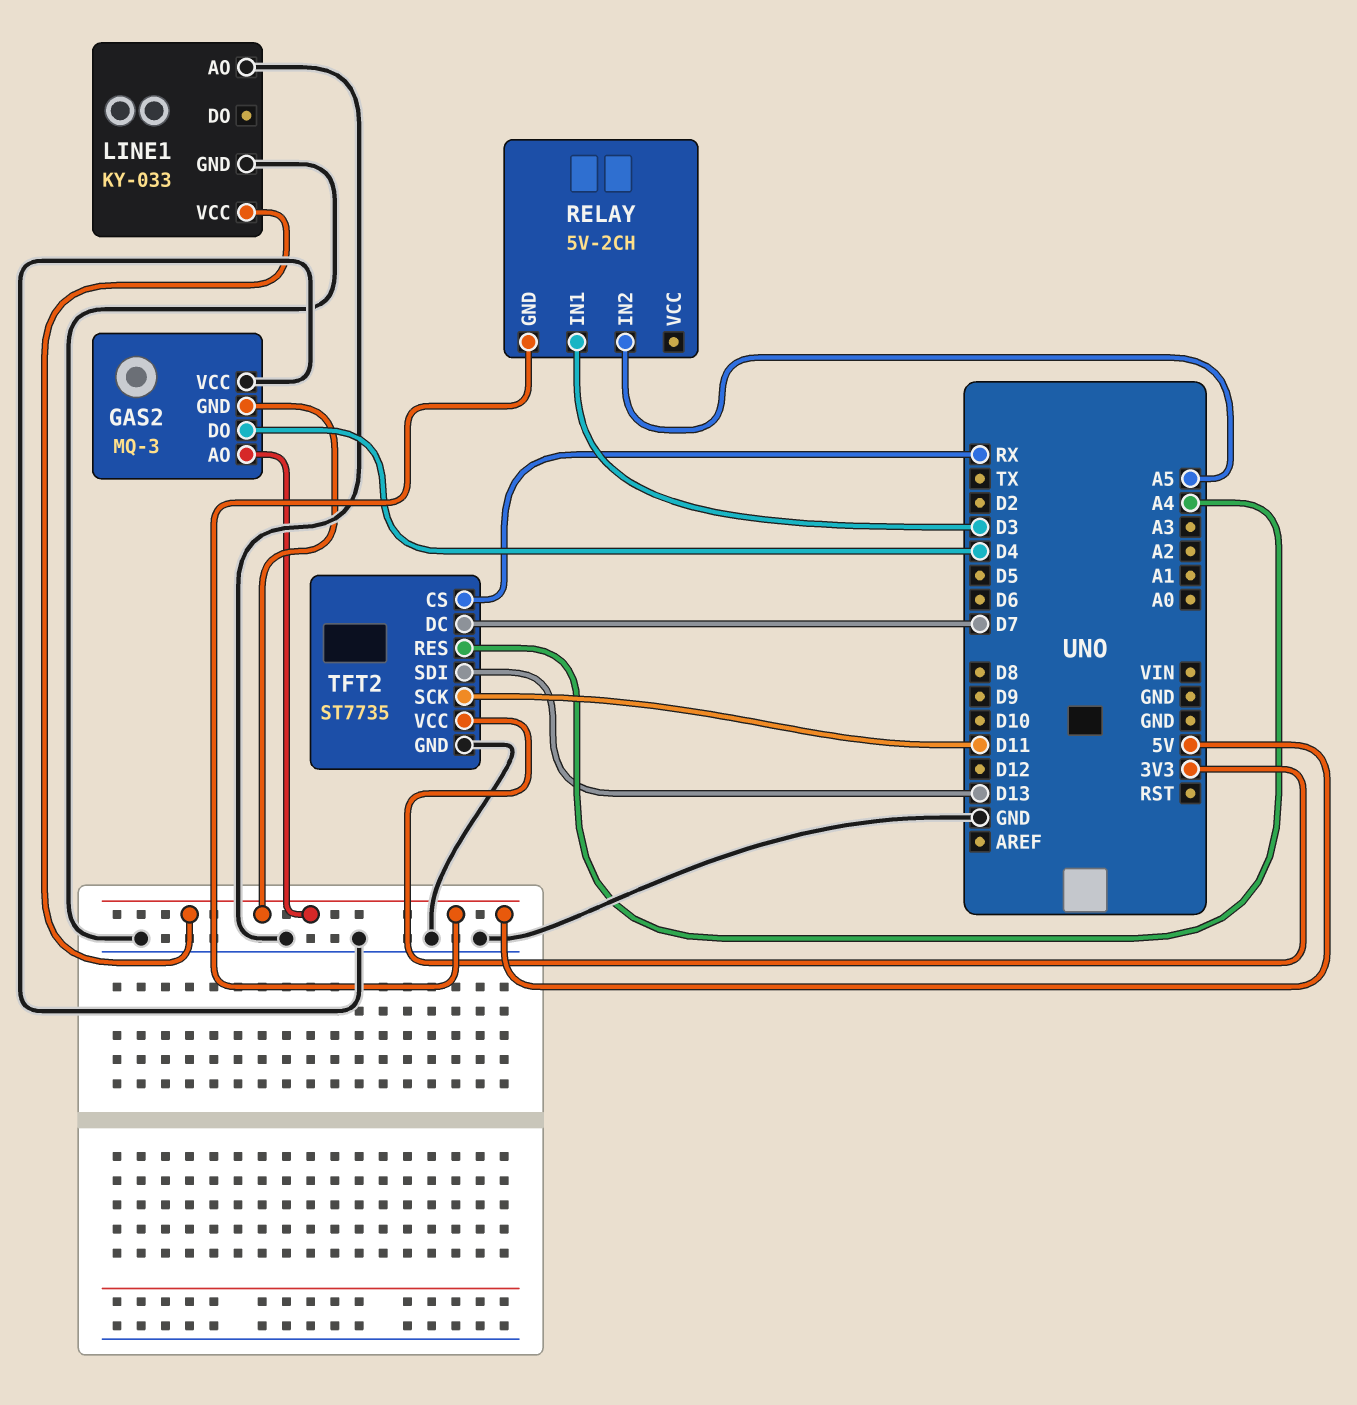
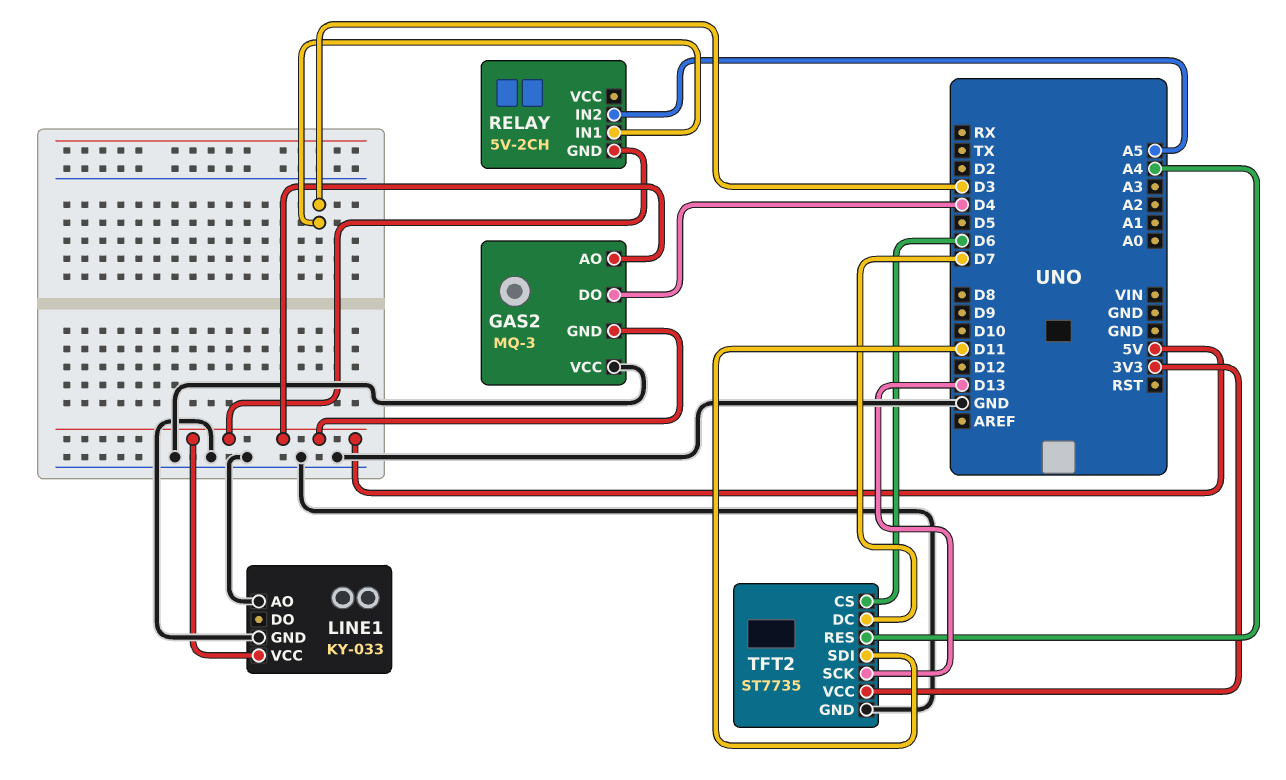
TFT2 pin CS: RX -> D6
TFT2 pin SCK: D11 -> D13
TFT2 pin SDI: D13 -> D11

